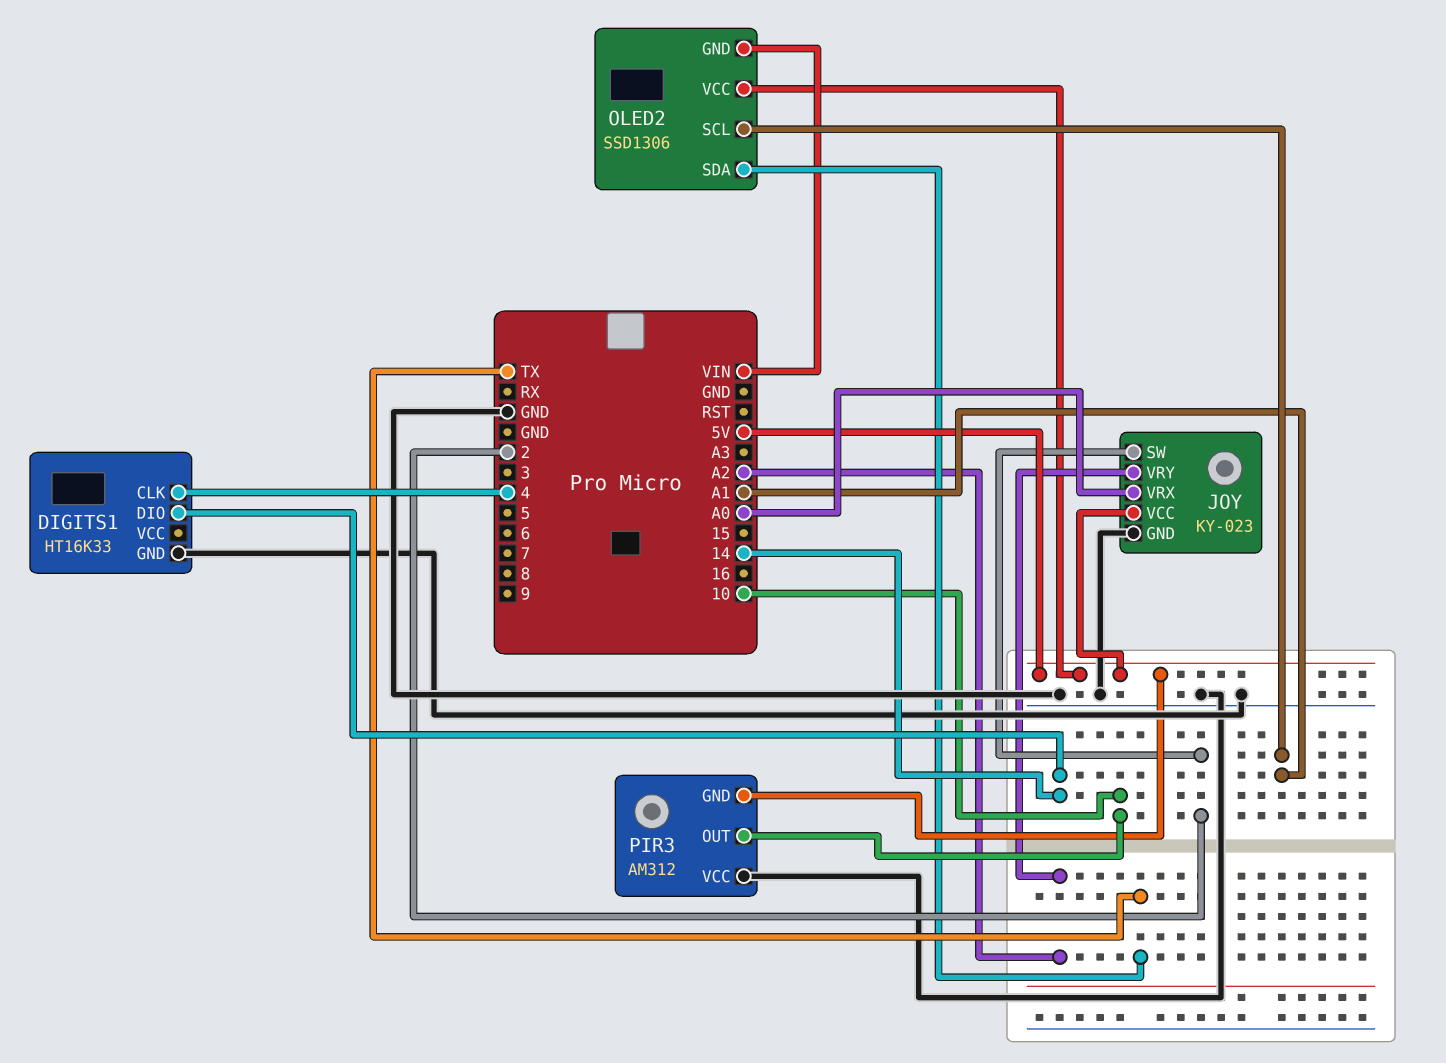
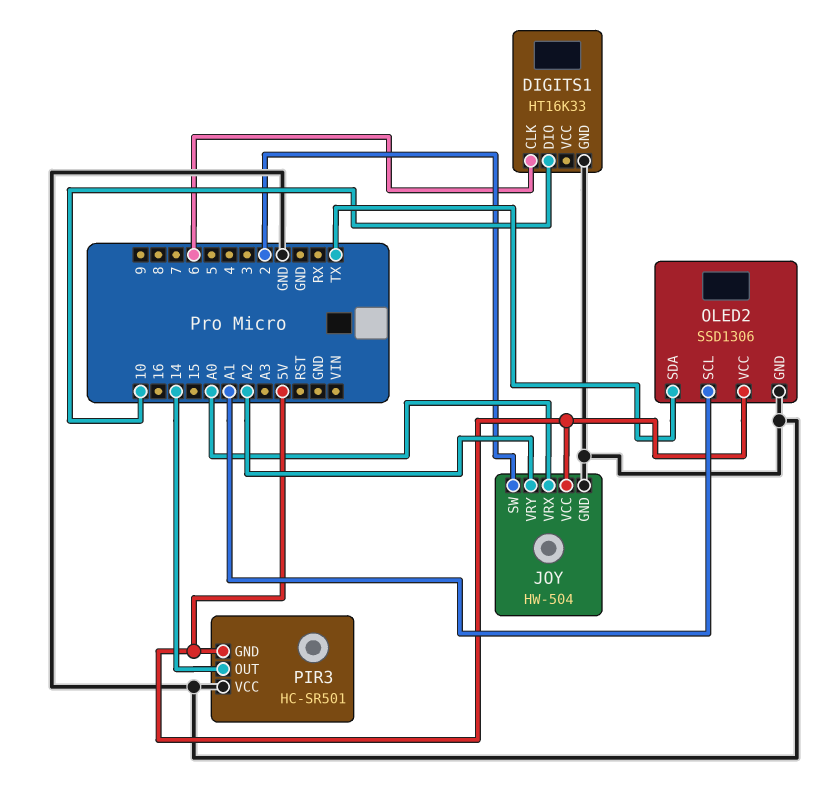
DIGITS1 pin CLK: 4 -> 6
DIGITS1 pin DIO: 14 -> 10
JOY: KY-023 -> HW-504
OLED2 pin GND: VIN -> GND
PIR3: AM312 -> HC-SR501
PIR3 pin OUT: 10 -> 14

